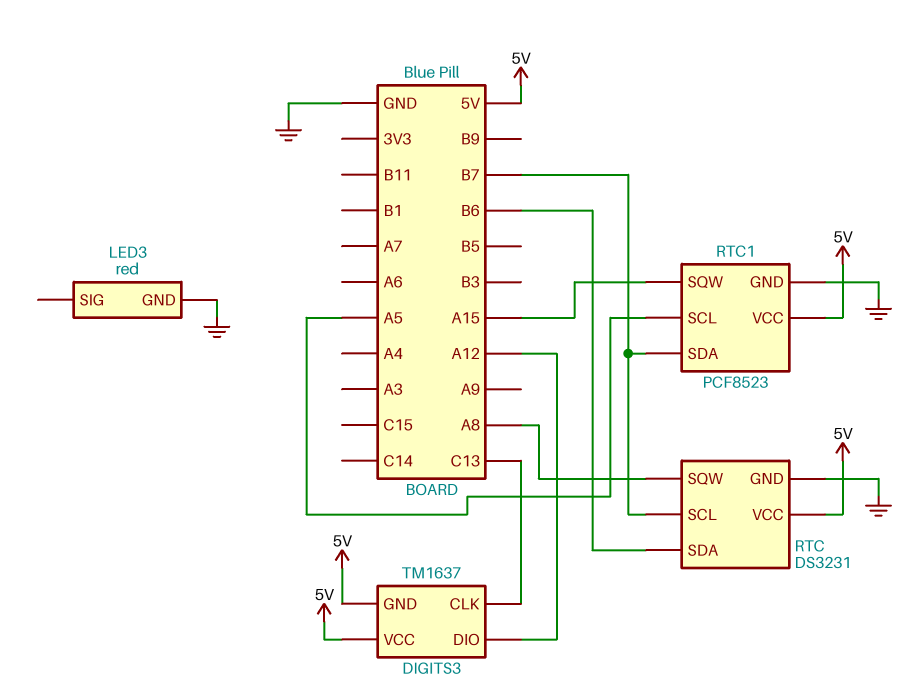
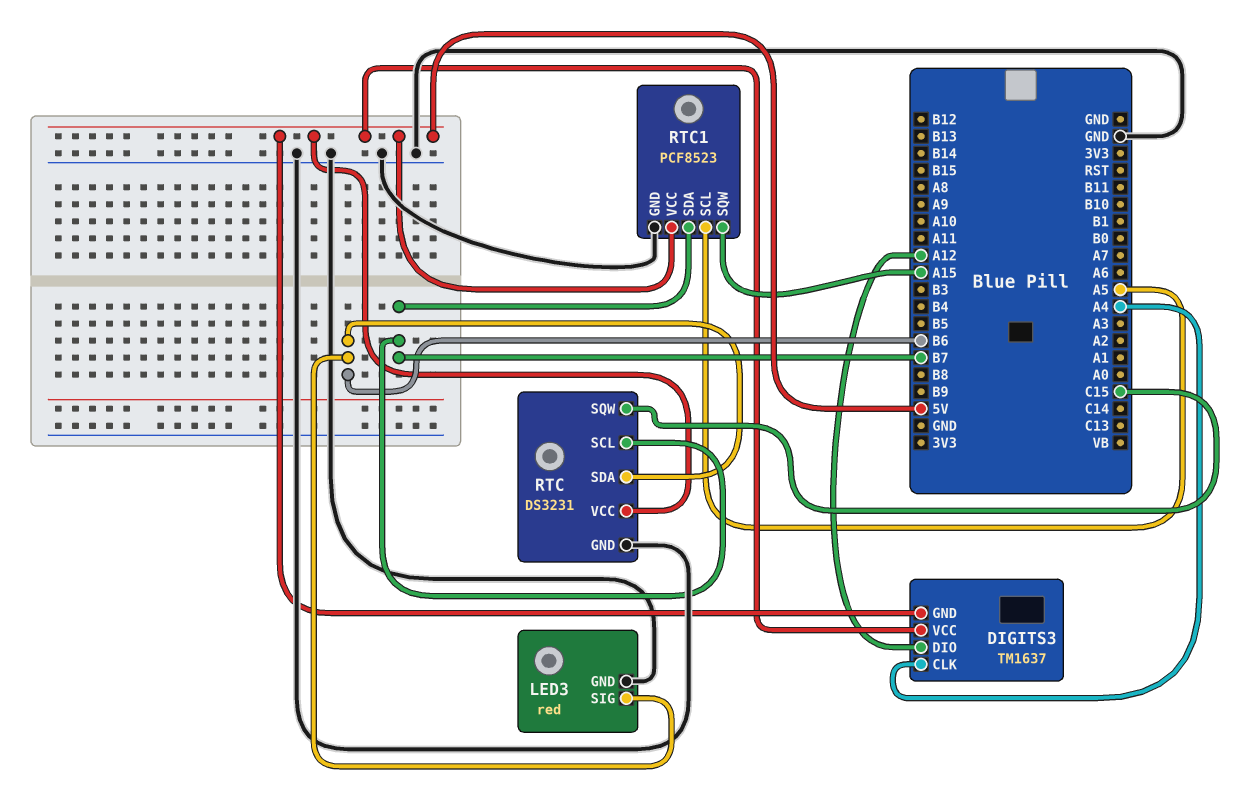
DIGITS3 pin CLK: C13 -> A4
LED3 pin SIG: none -> B6
RTC pin SQW: A8 -> C15

